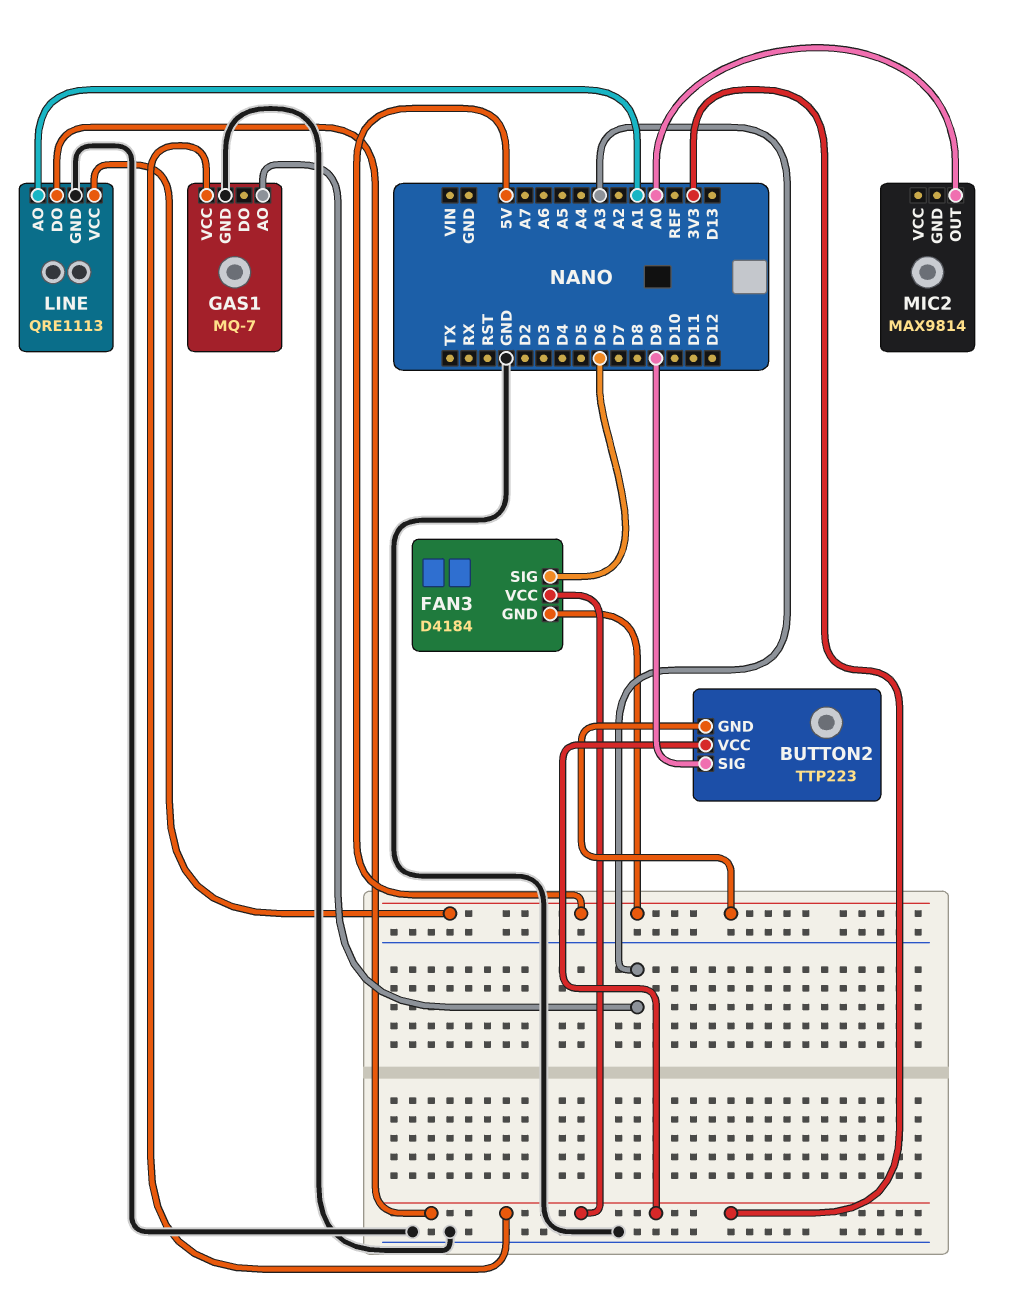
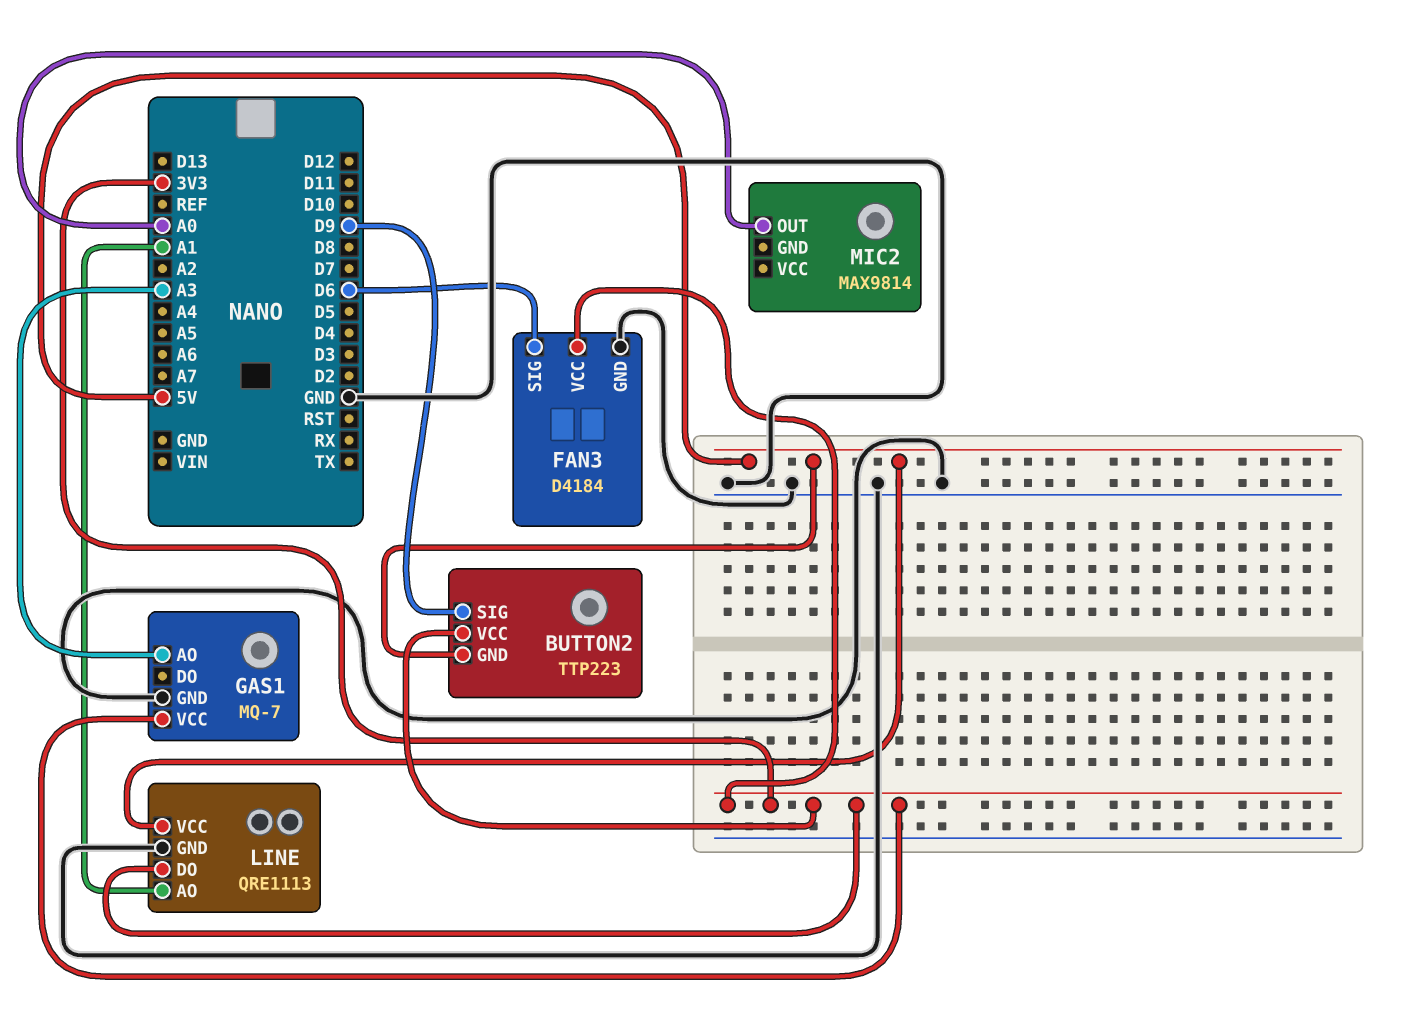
FAN3 pin GND: 5V -> GND

